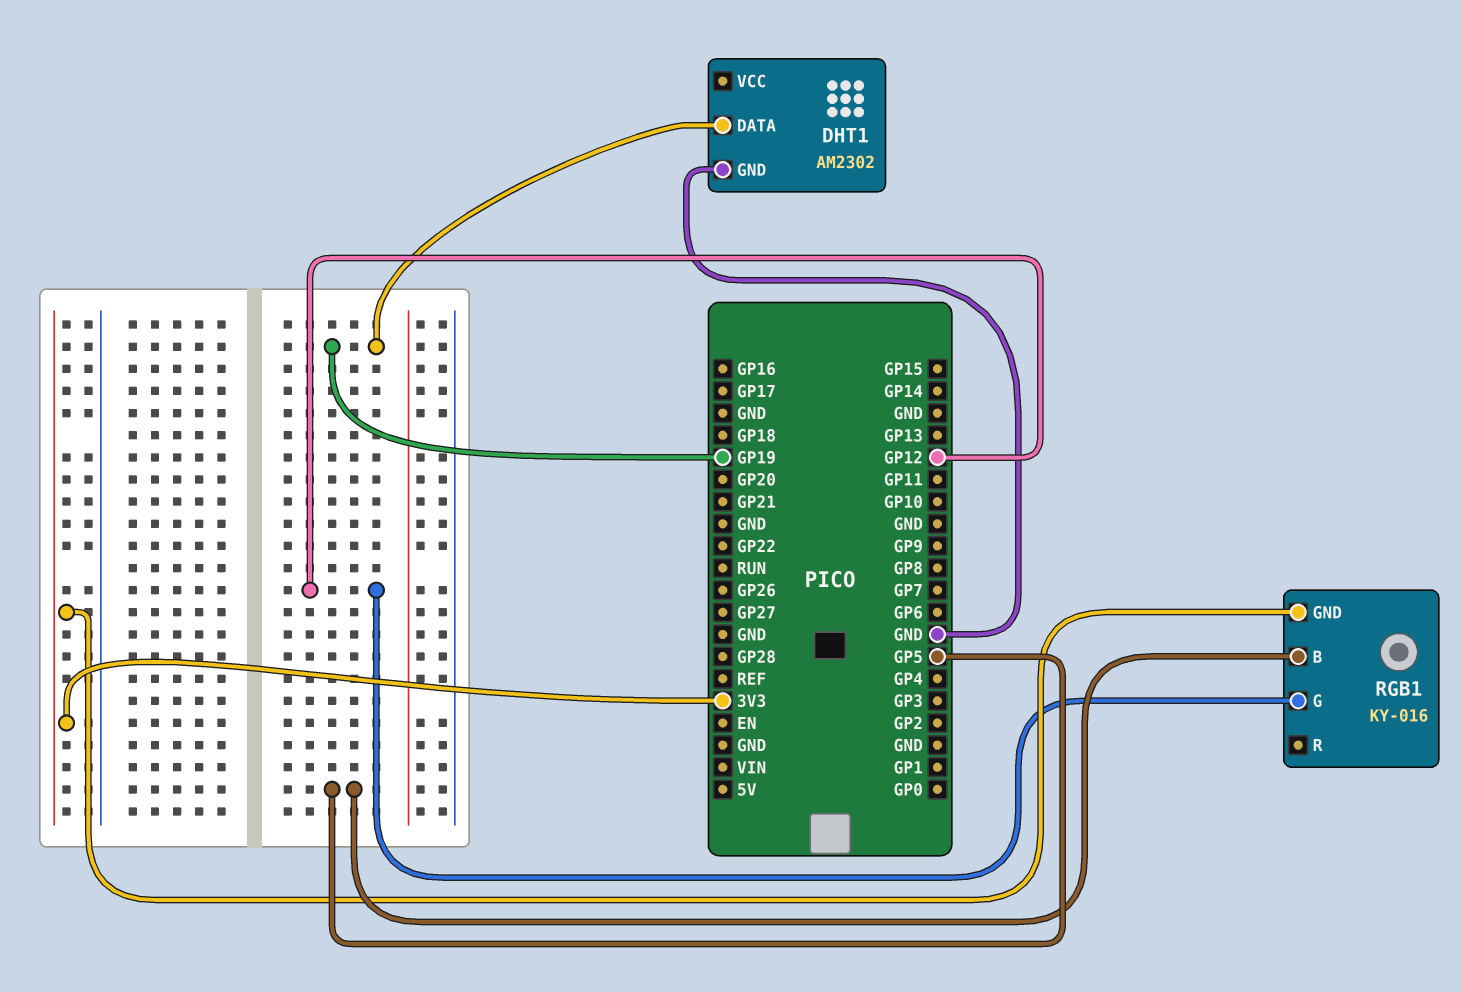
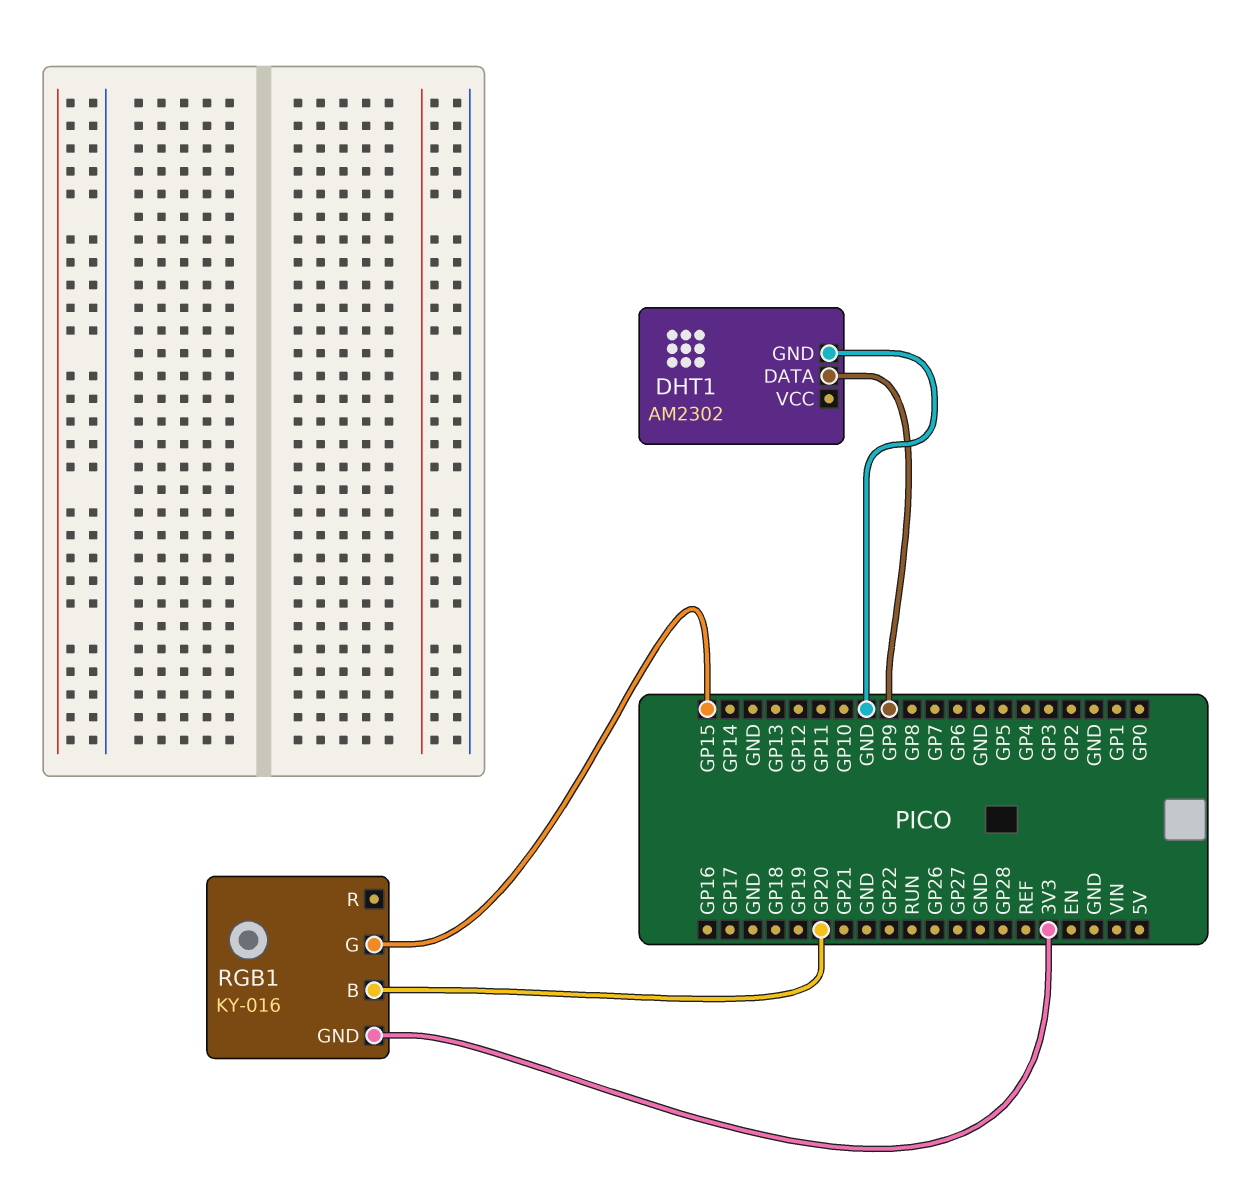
DHT1 pin DATA: GP19 -> GP9
RGB1 pin B: GP5 -> GP20
RGB1 pin G: GP12 -> GP15

